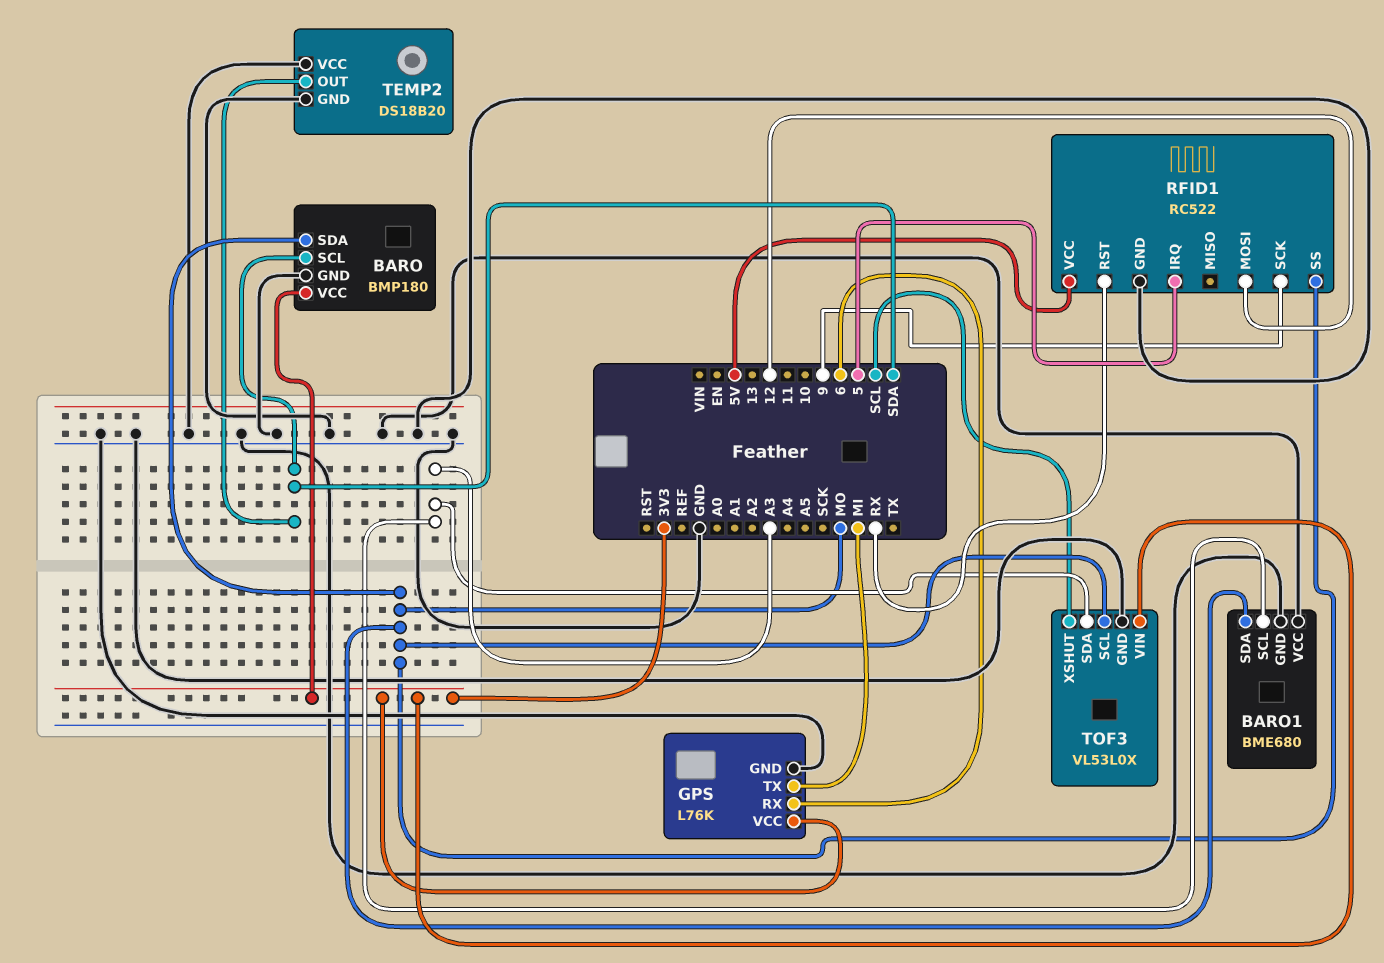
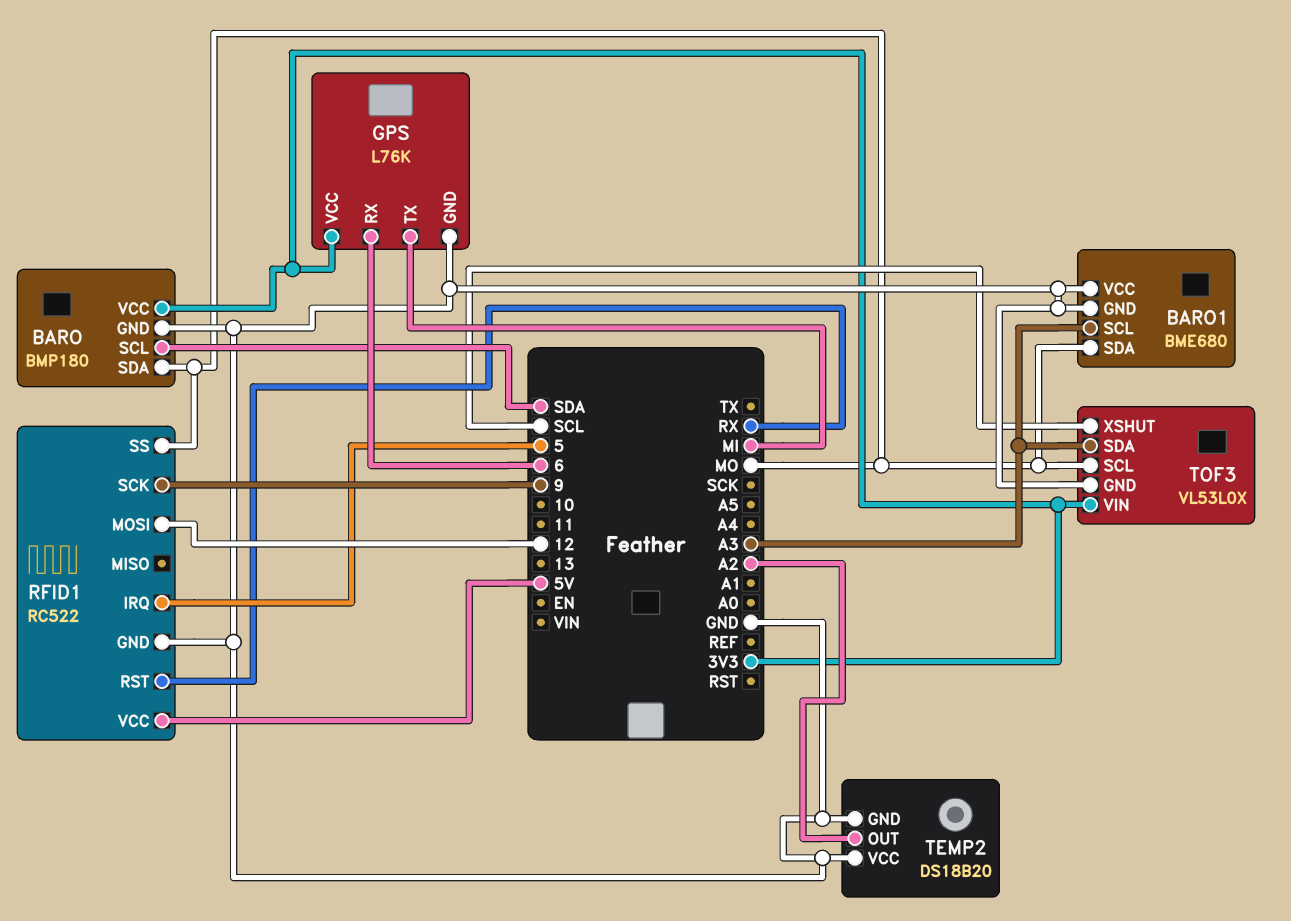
TEMP2 pin OUT: SDA -> A2

